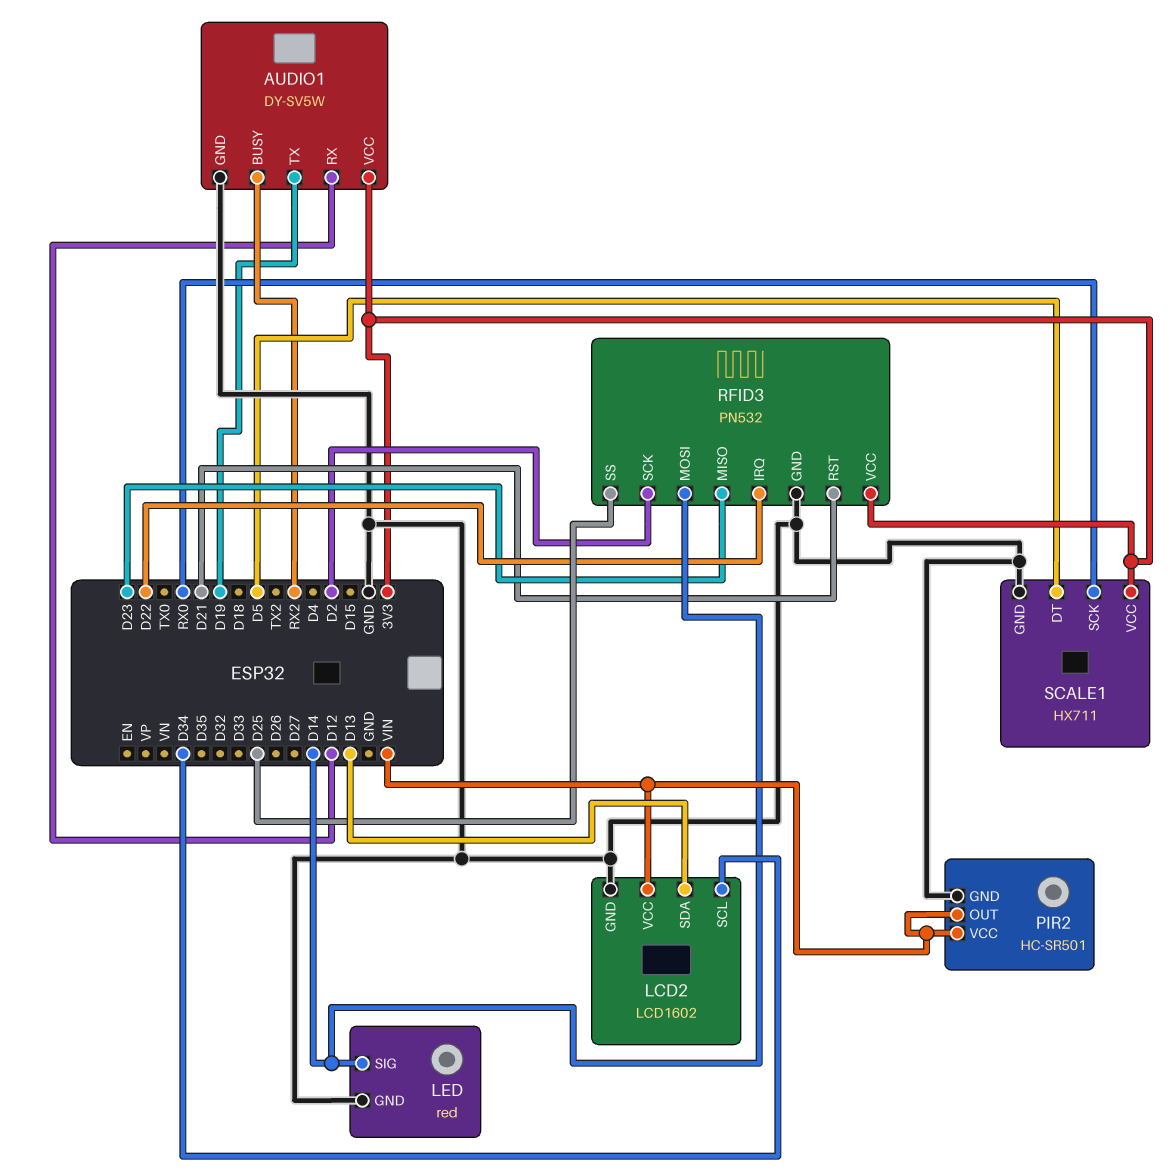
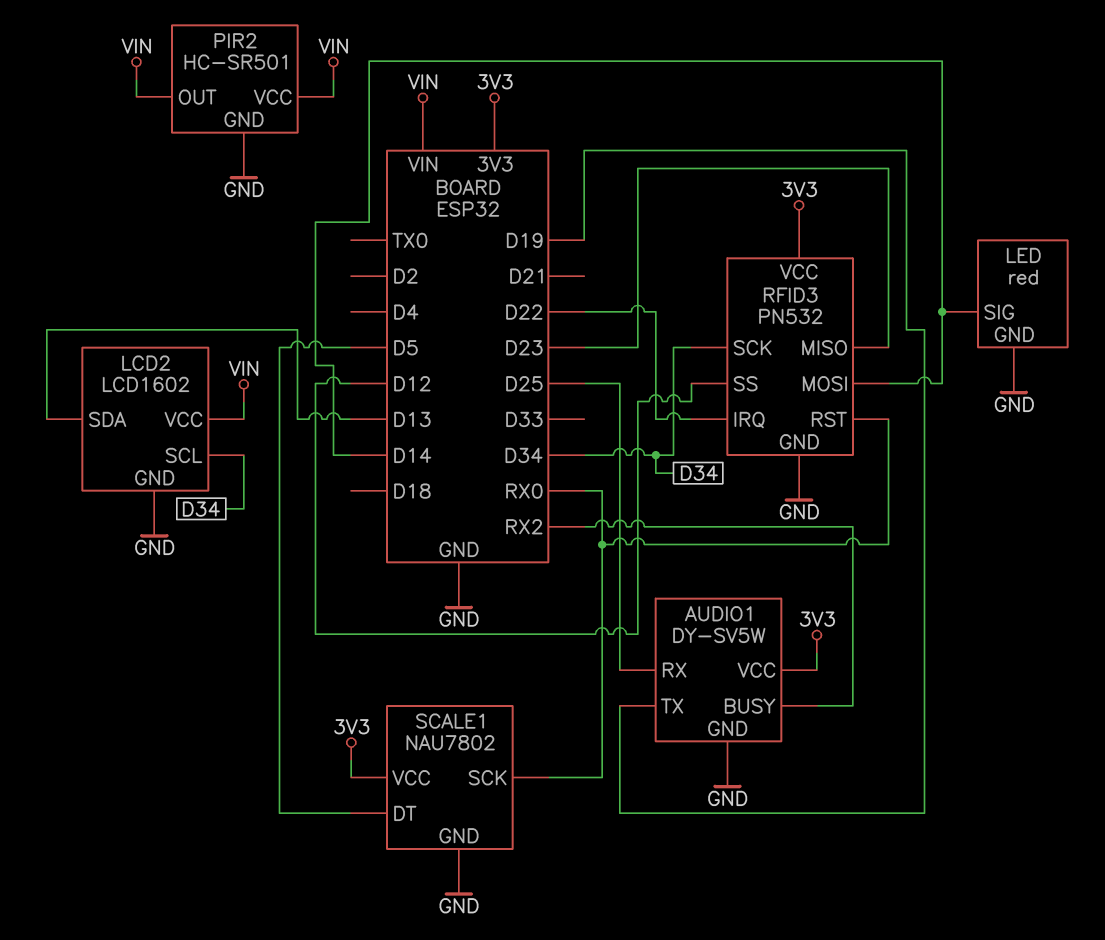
AUDIO1 pin RX: D12 -> D25
RFID3 pin RST: D21 -> RX0
RFID3 pin SCK: D2 -> D34
RFID3 pin SS: D25 -> D12
SCALE1: HX711 -> NAU7802

